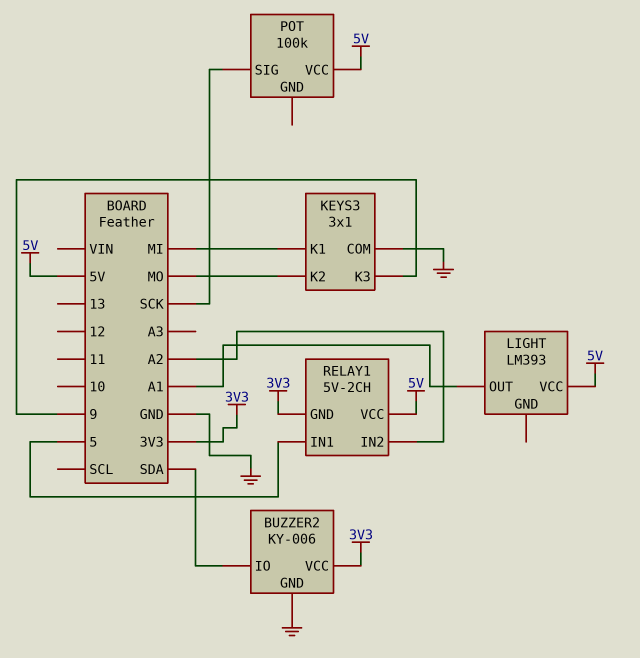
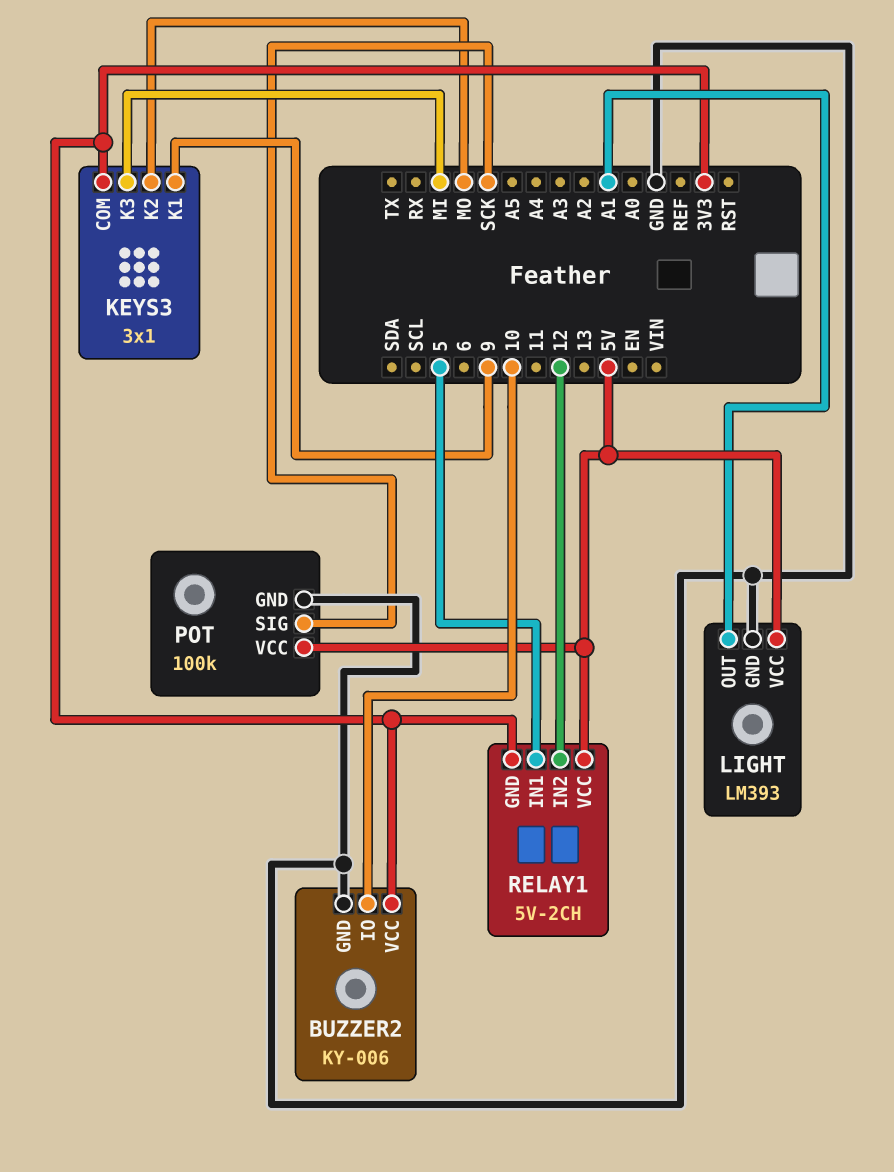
BUZZER2 pin IO: SDA -> 10
KEYS3 pin COM: GND -> 3V3
KEYS3 pin K1: MI -> 9
KEYS3 pin K3: 9 -> MI
LIGHT pin GND: none -> GND
POT pin GND: none -> GND
RELAY1 pin IN2: A2 -> 12

